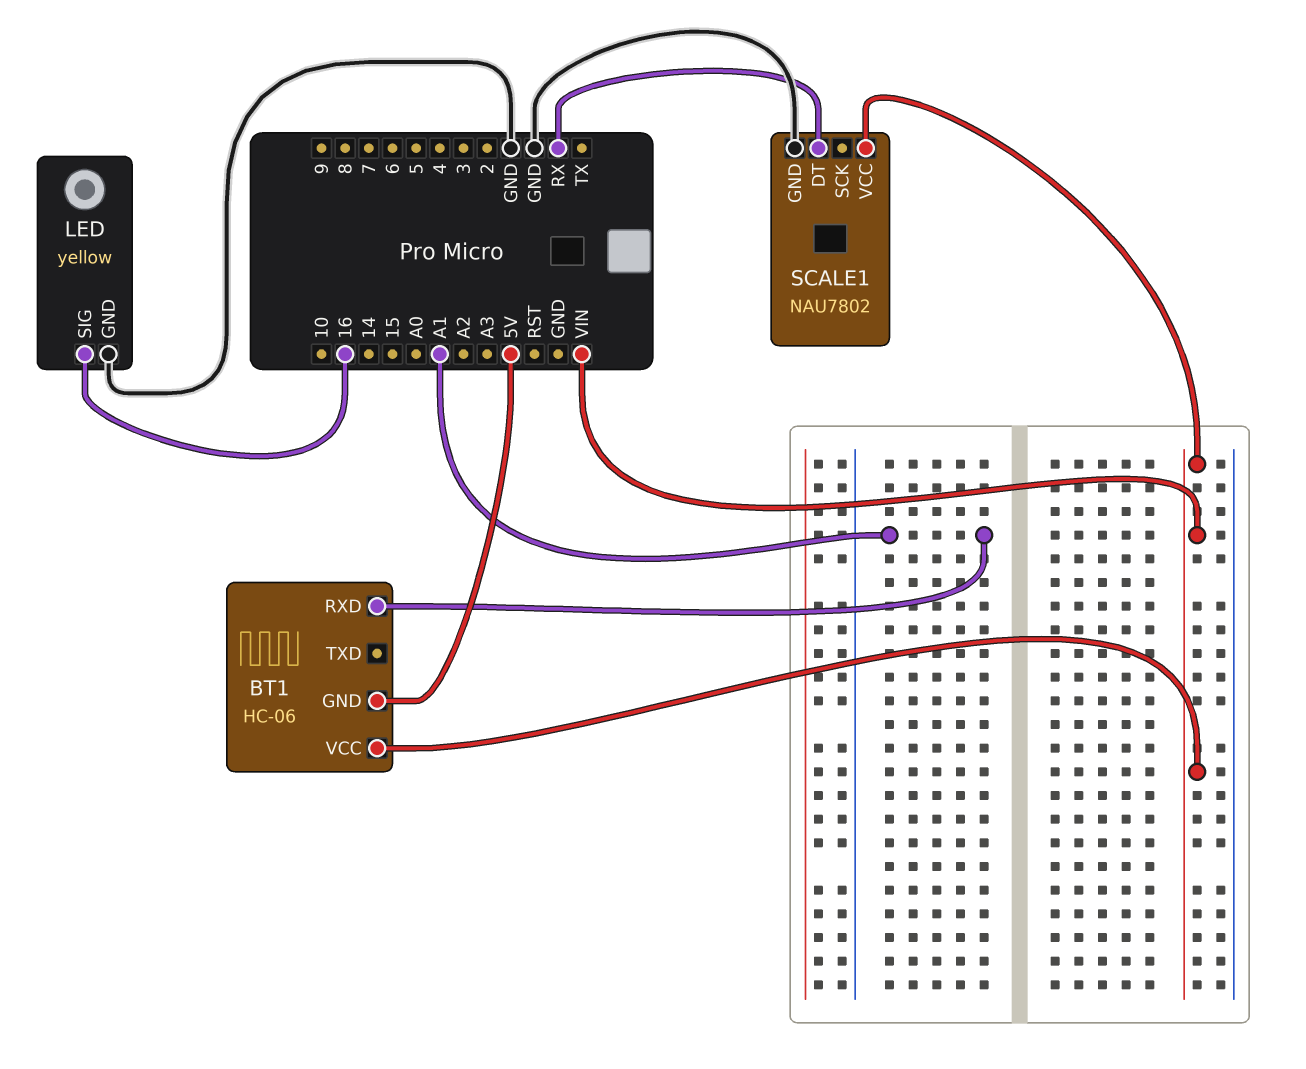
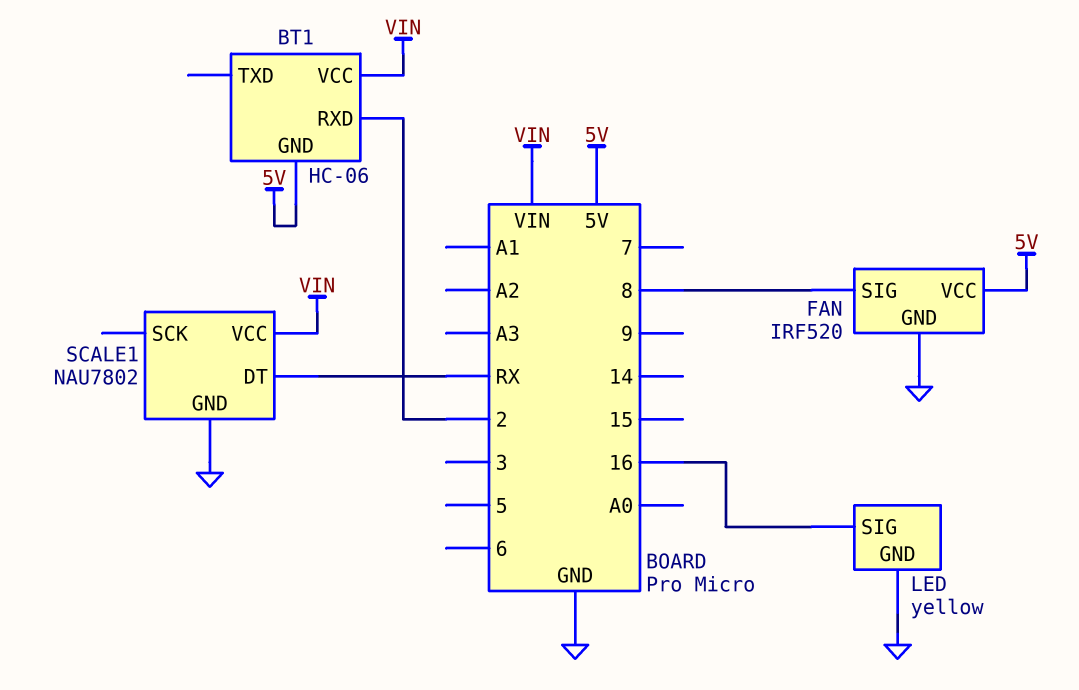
BT1 pin RXD: A1 -> 2
FAN: none -> IRF520
FAN pin GND: none -> GND
FAN pin SIG: none -> 8
FAN pin VCC: none -> 5V

